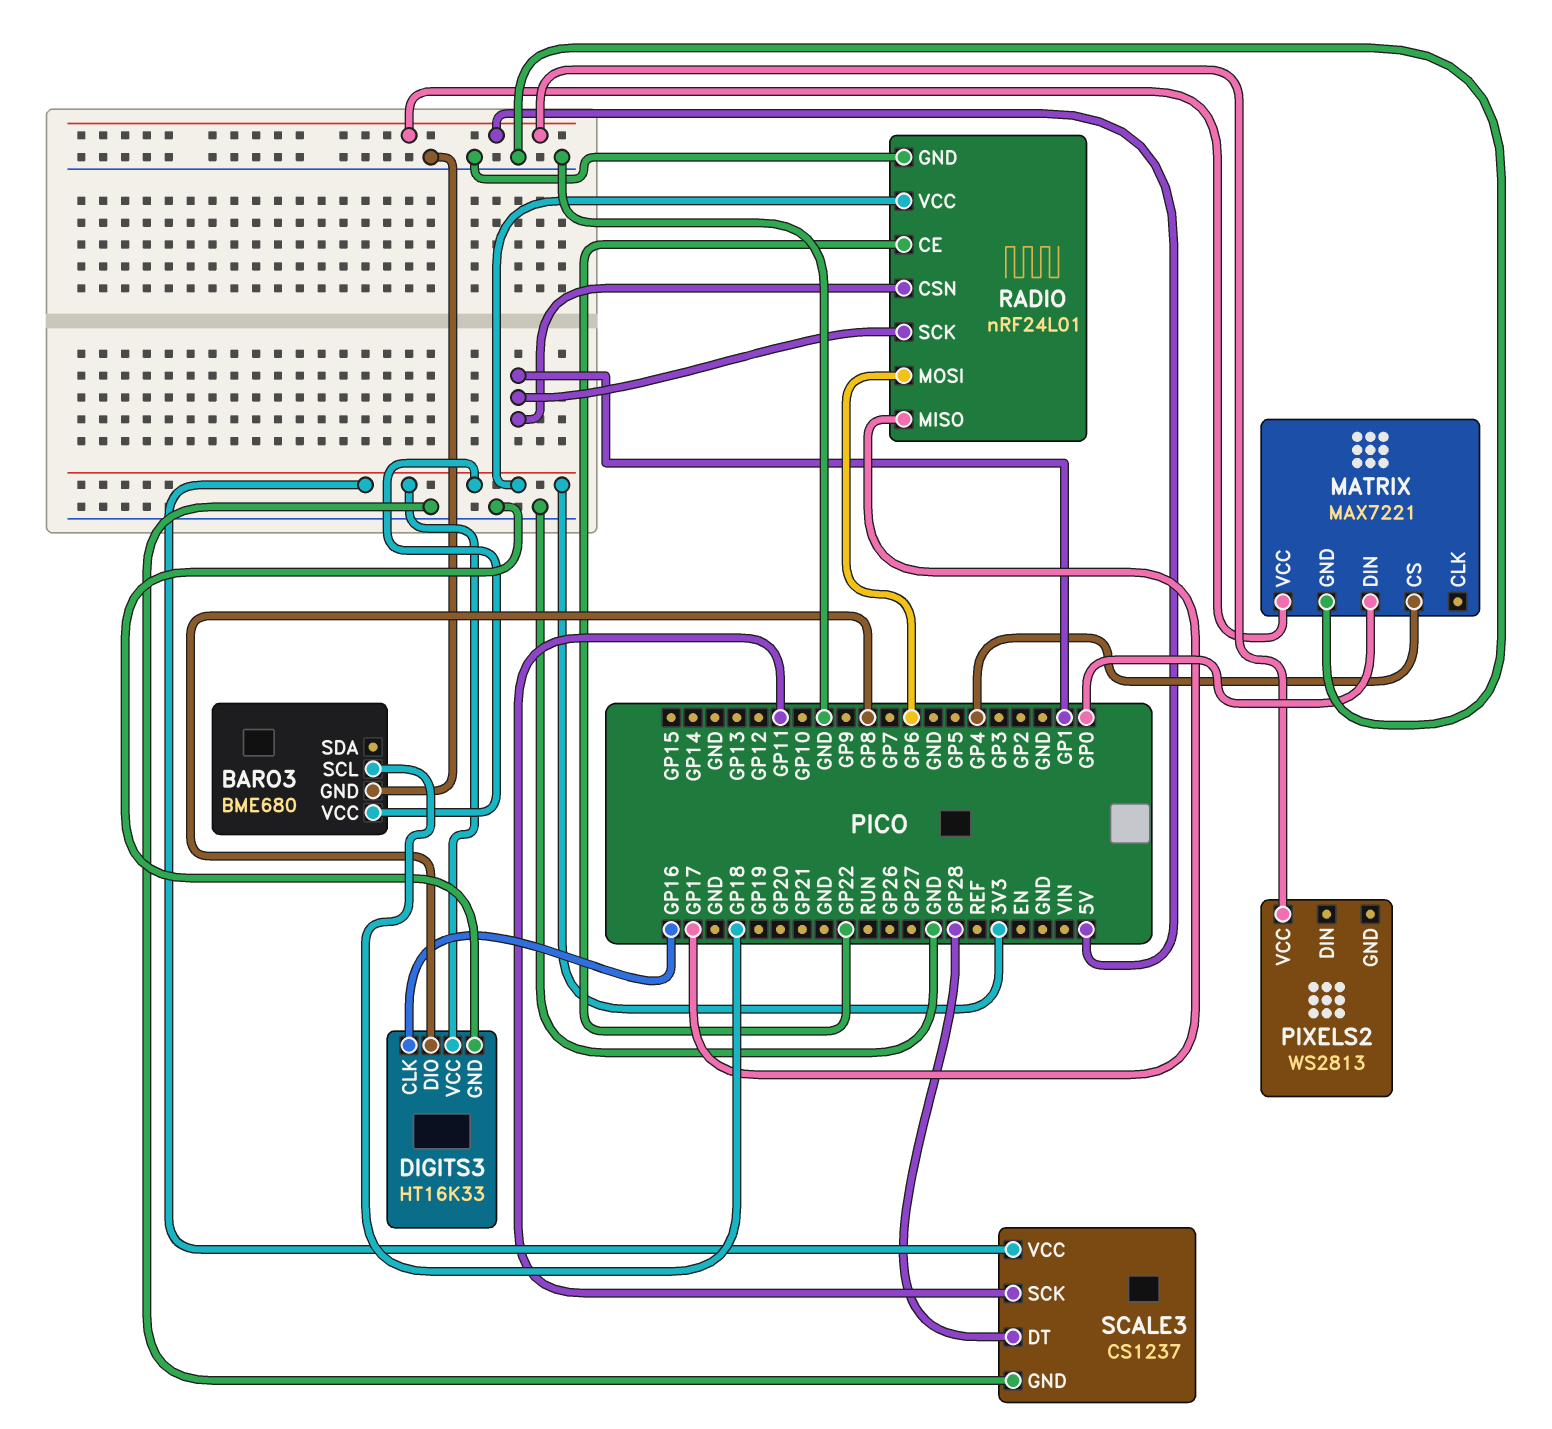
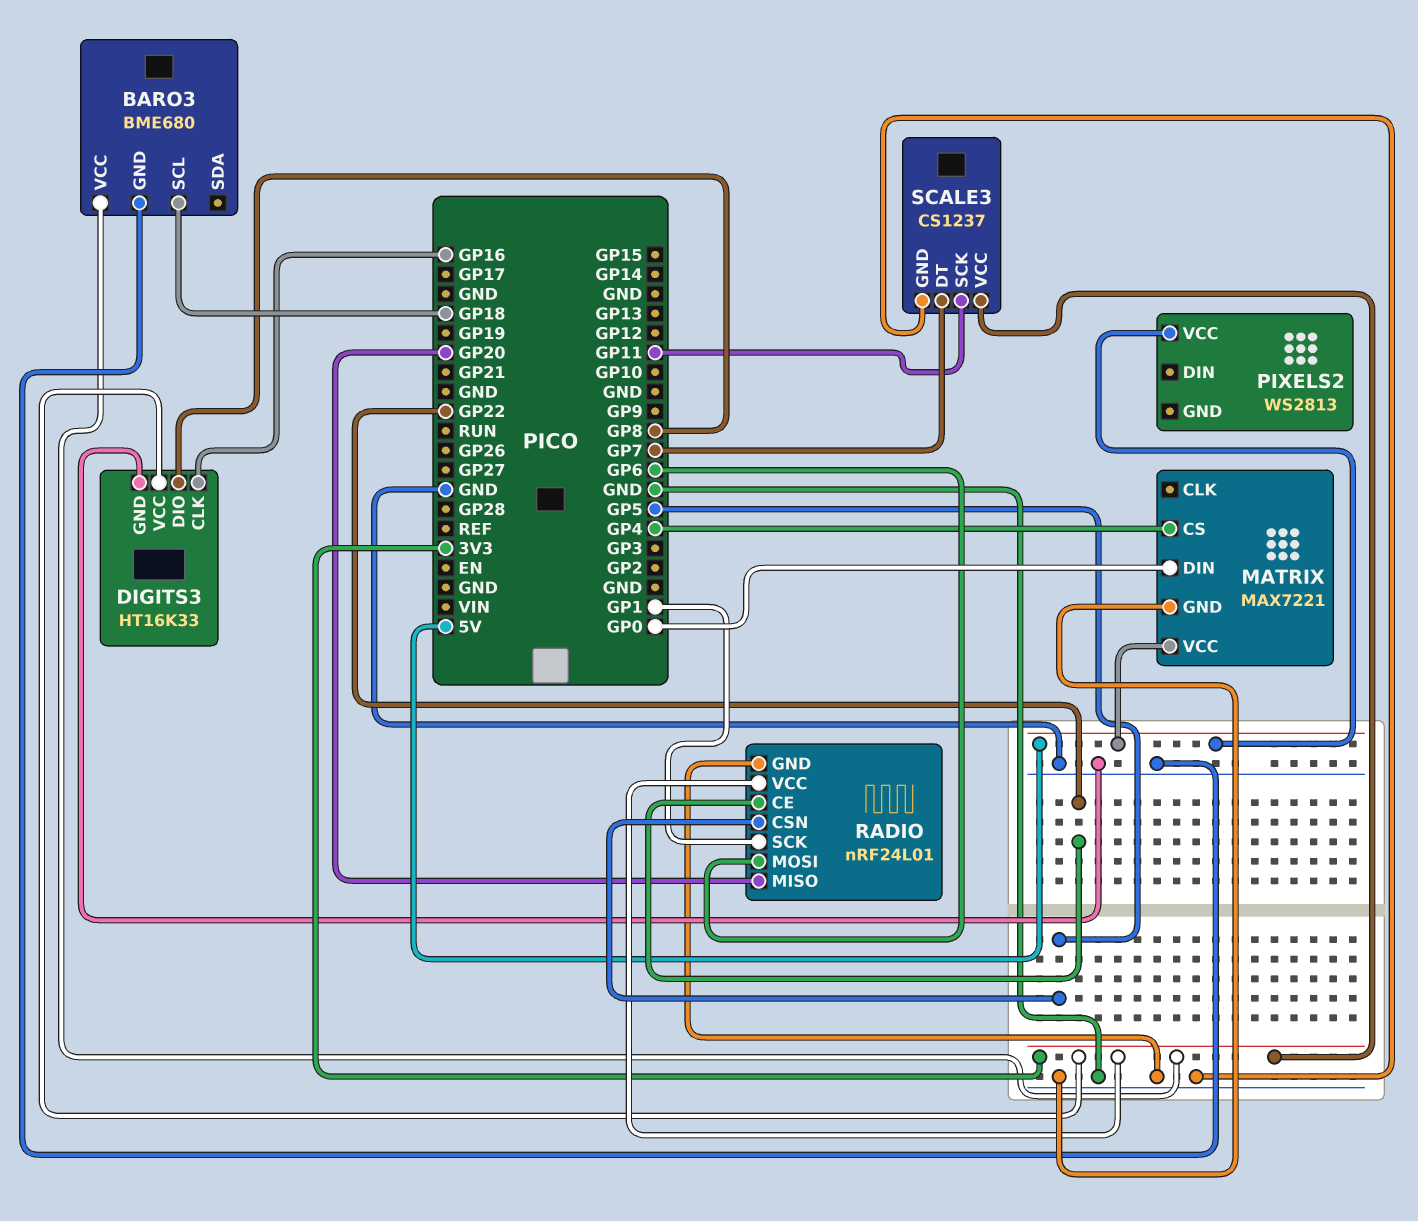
RADIO pin CSN: GP1 -> GP5
RADIO pin MISO: GP17 -> GP20
SCALE3 pin DT: GP28 -> GP7

